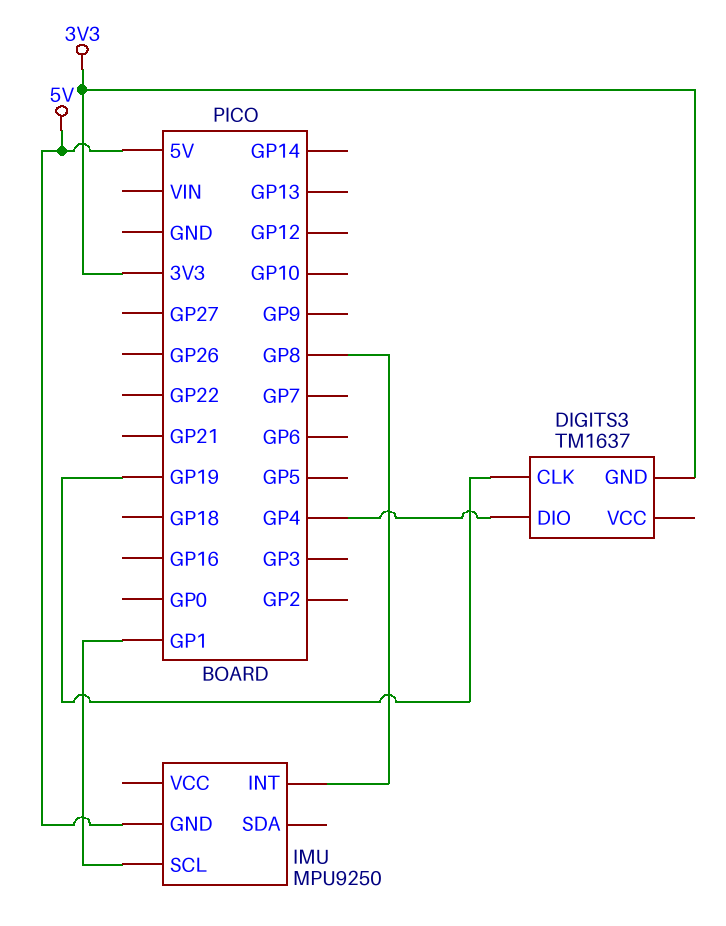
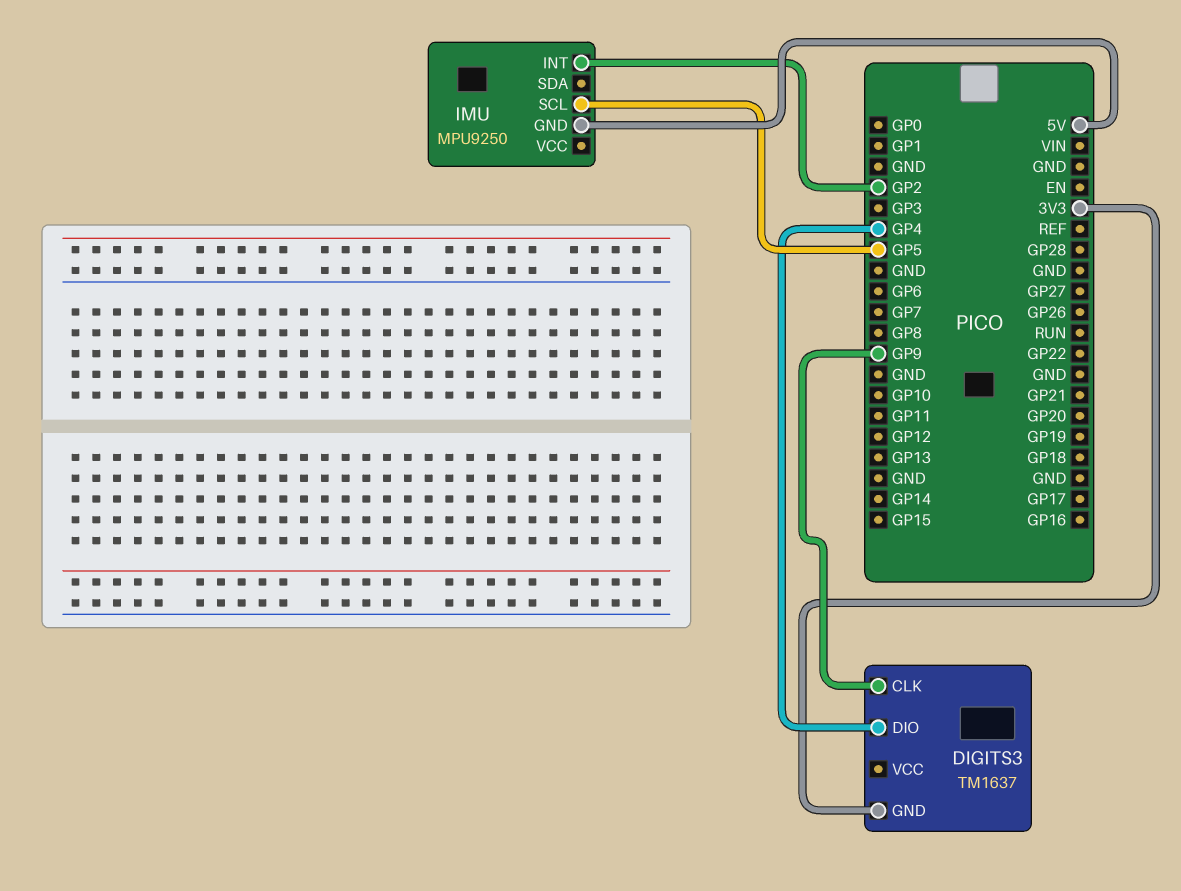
DIGITS3 pin CLK: GP19 -> GP9
IMU pin INT: GP8 -> GP2
IMU pin SCL: GP1 -> GP5

